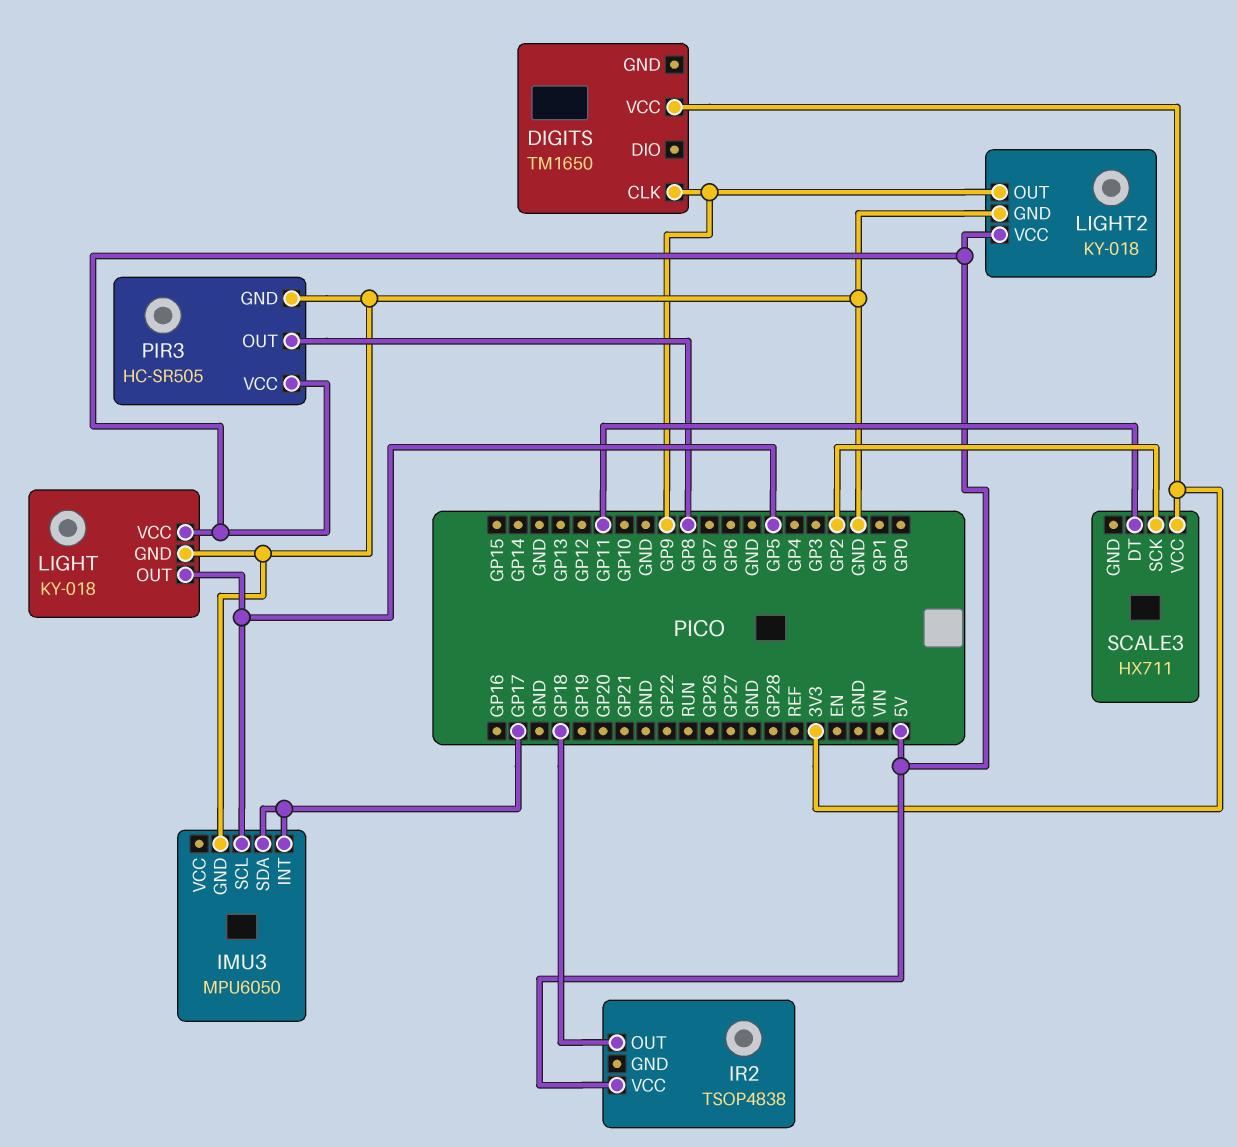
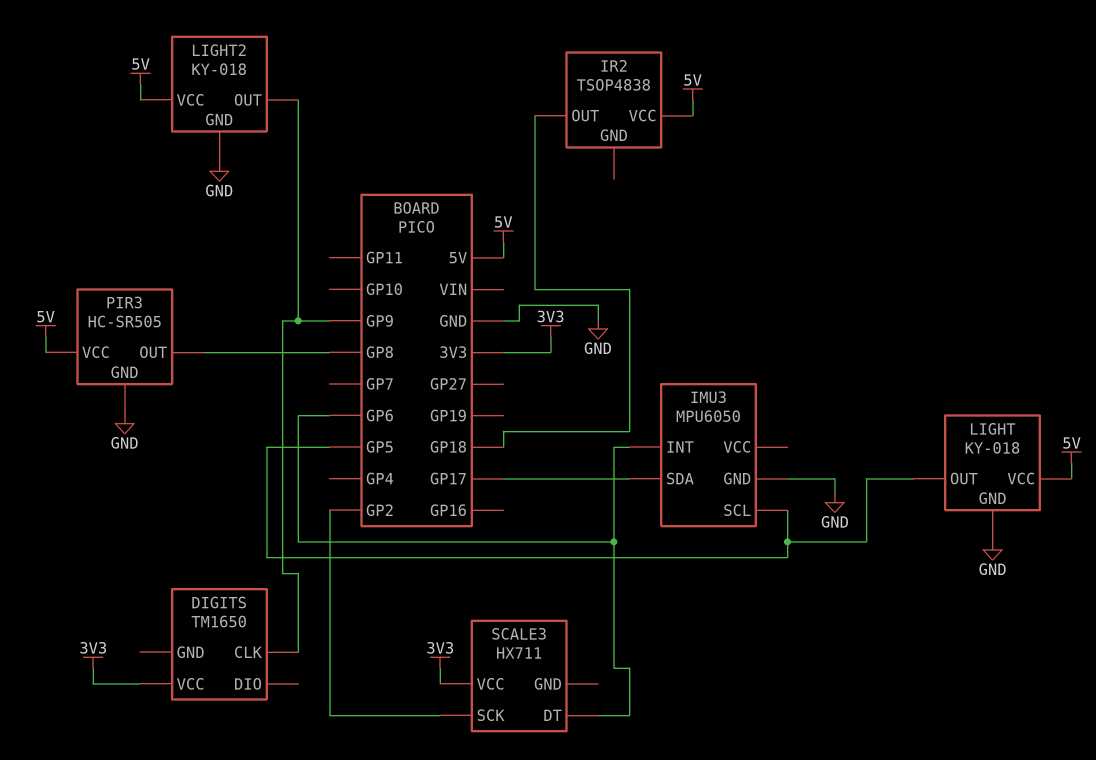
IMU3 pin INT: GP17 -> GP6
SCALE3 pin DT: GP11 -> GP6

